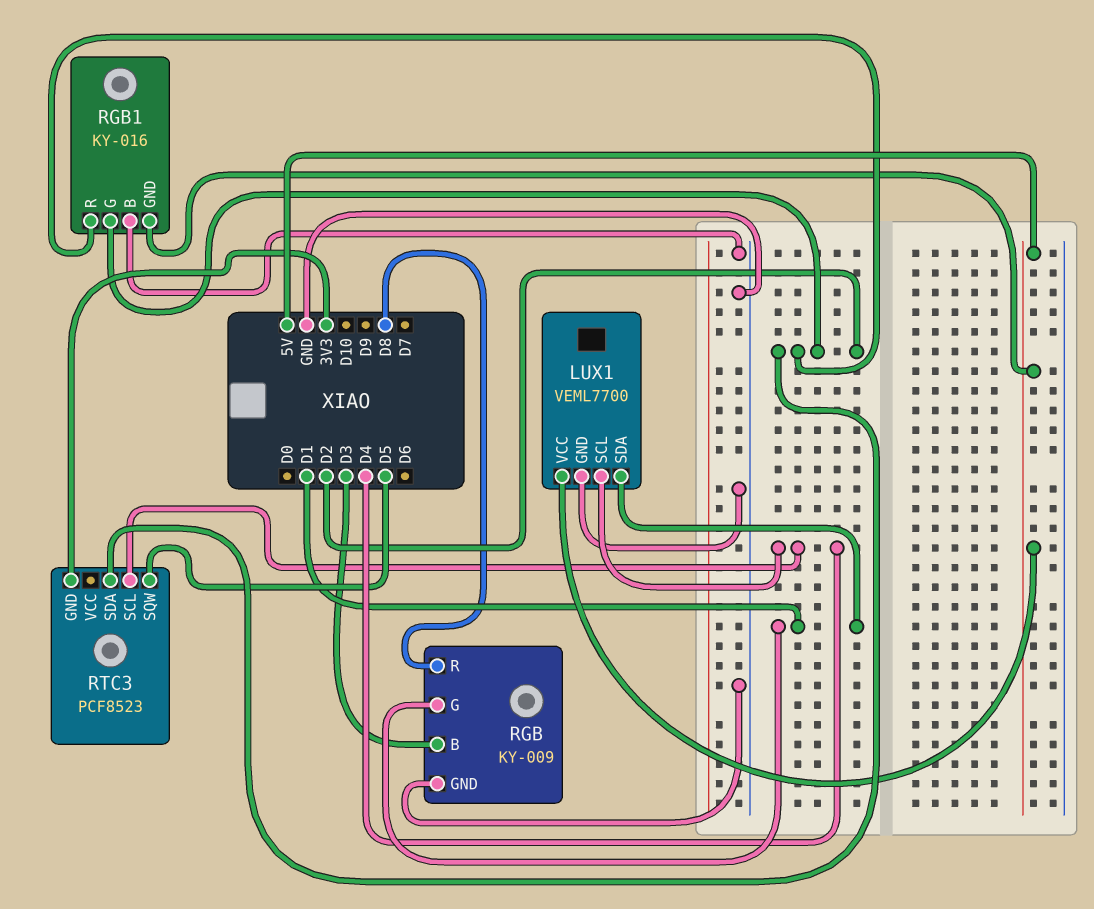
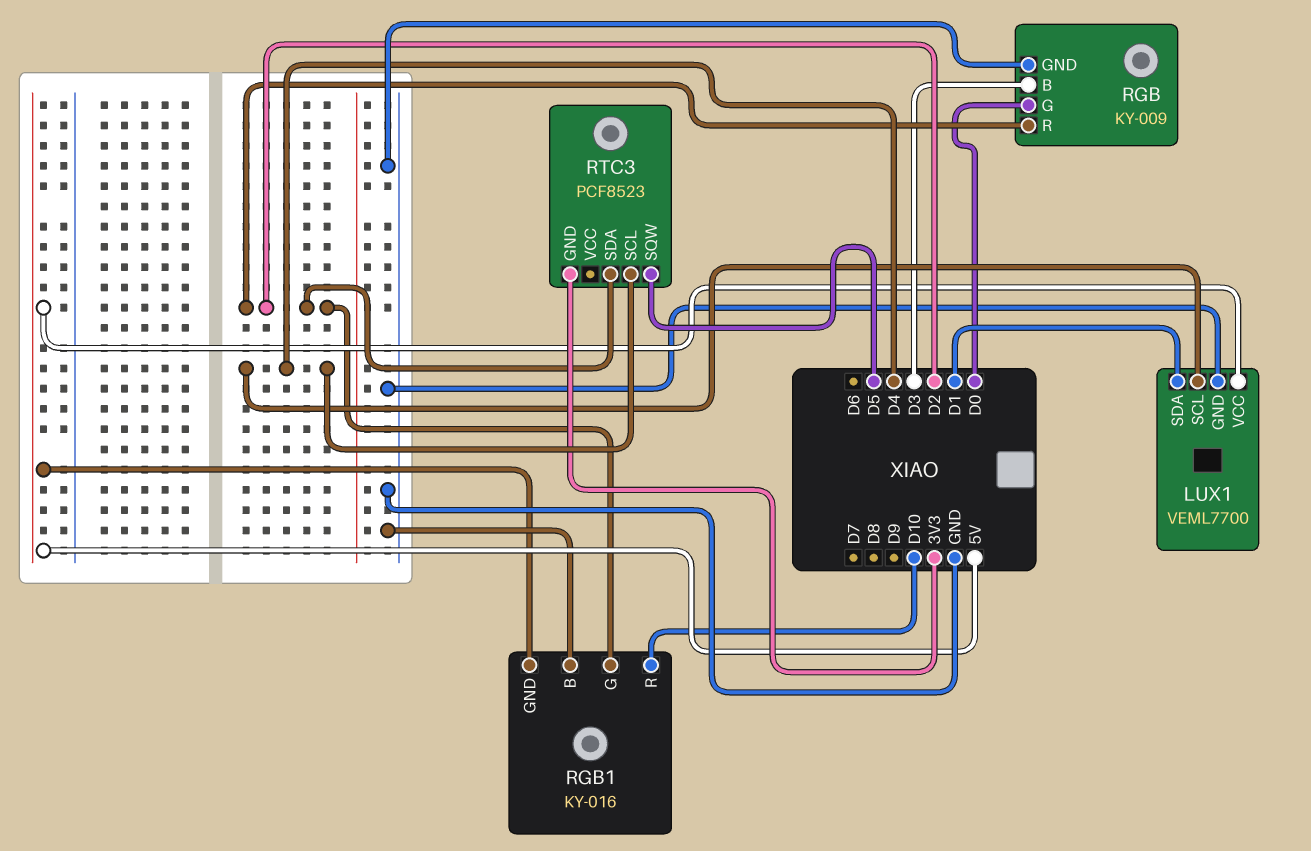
RGB pin G: D1 -> D0
RGB pin R: D8 -> D2
RGB1 pin R: D2 -> D10

